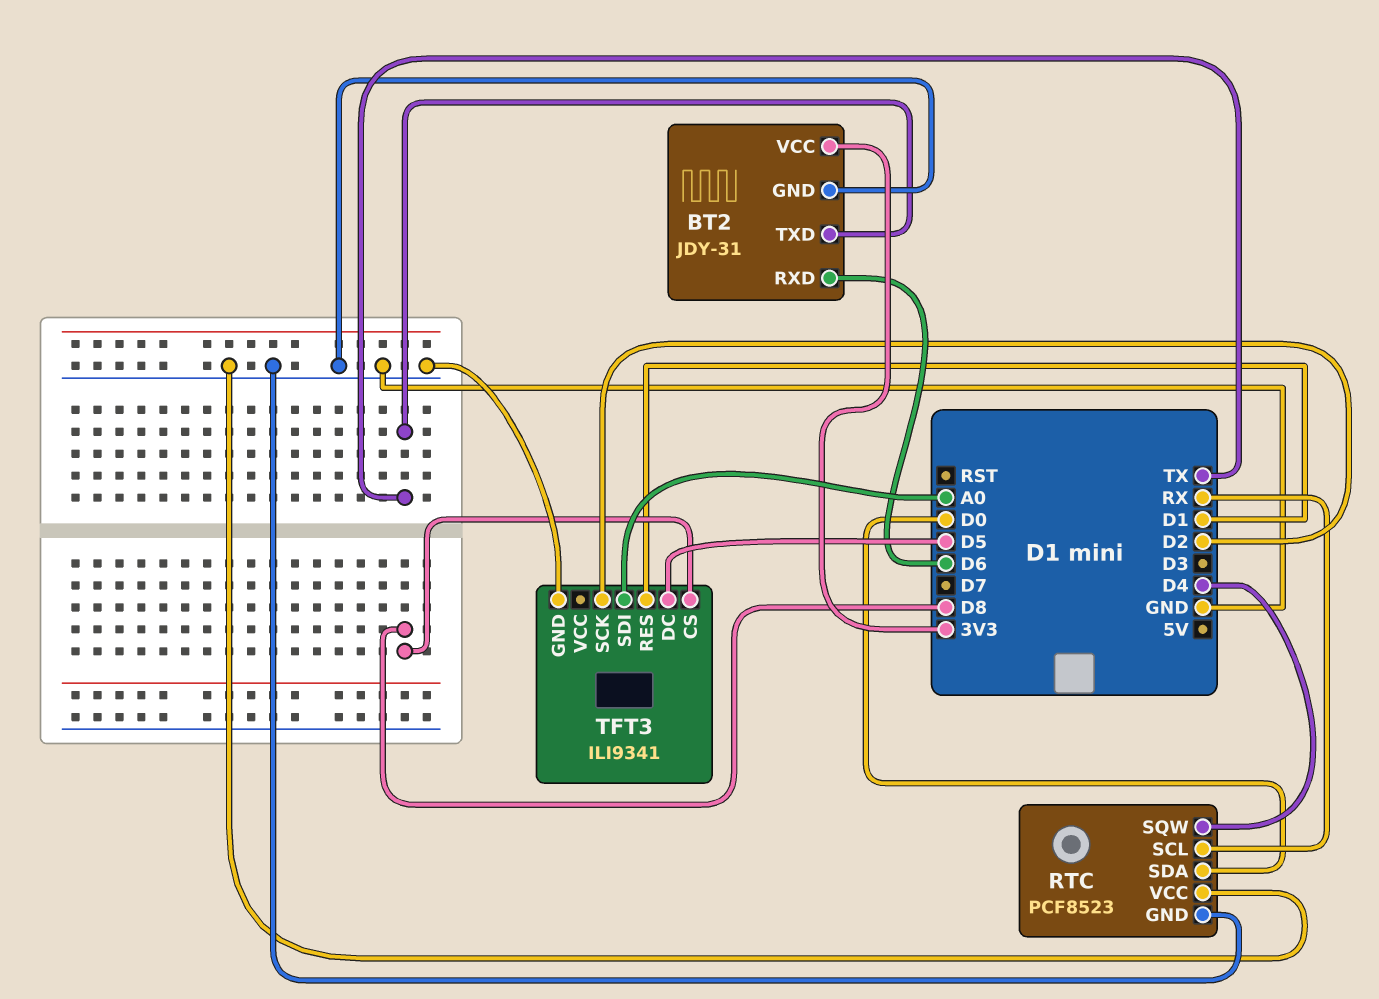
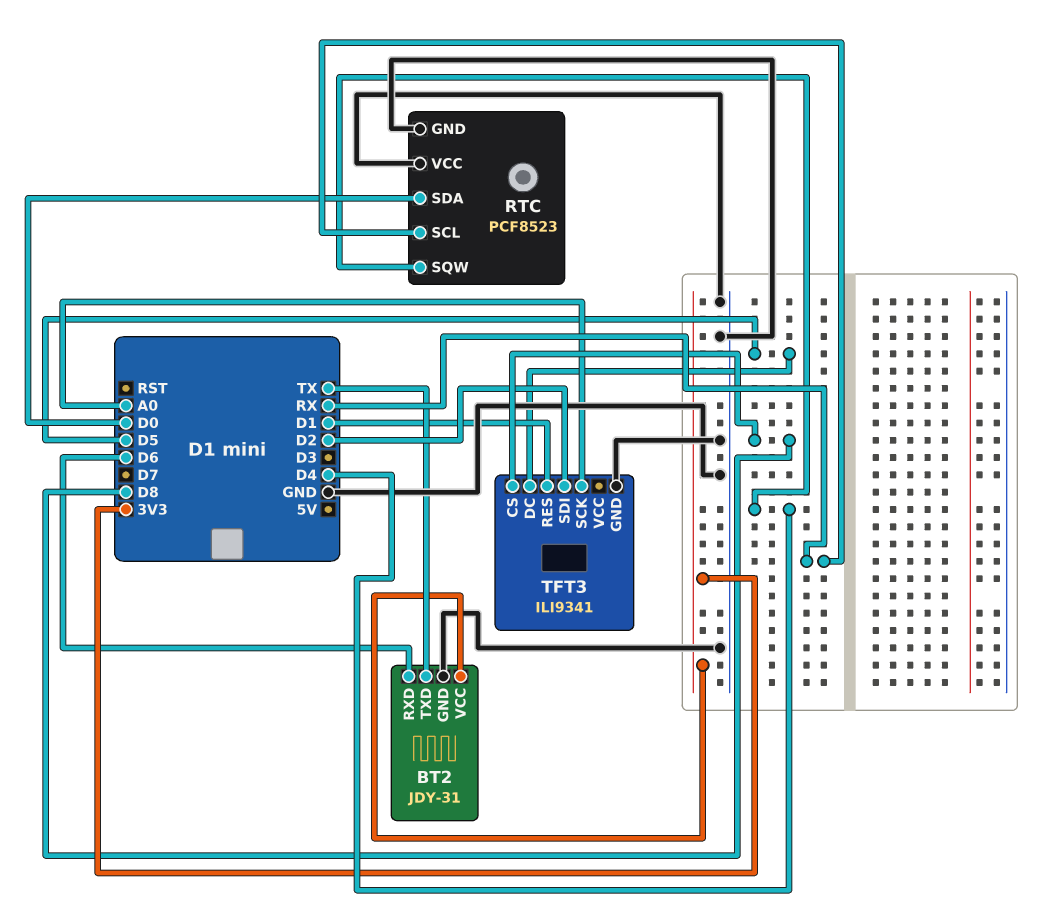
TFT3 pin SCK: D2 -> A0
TFT3 pin SDI: A0 -> D2

